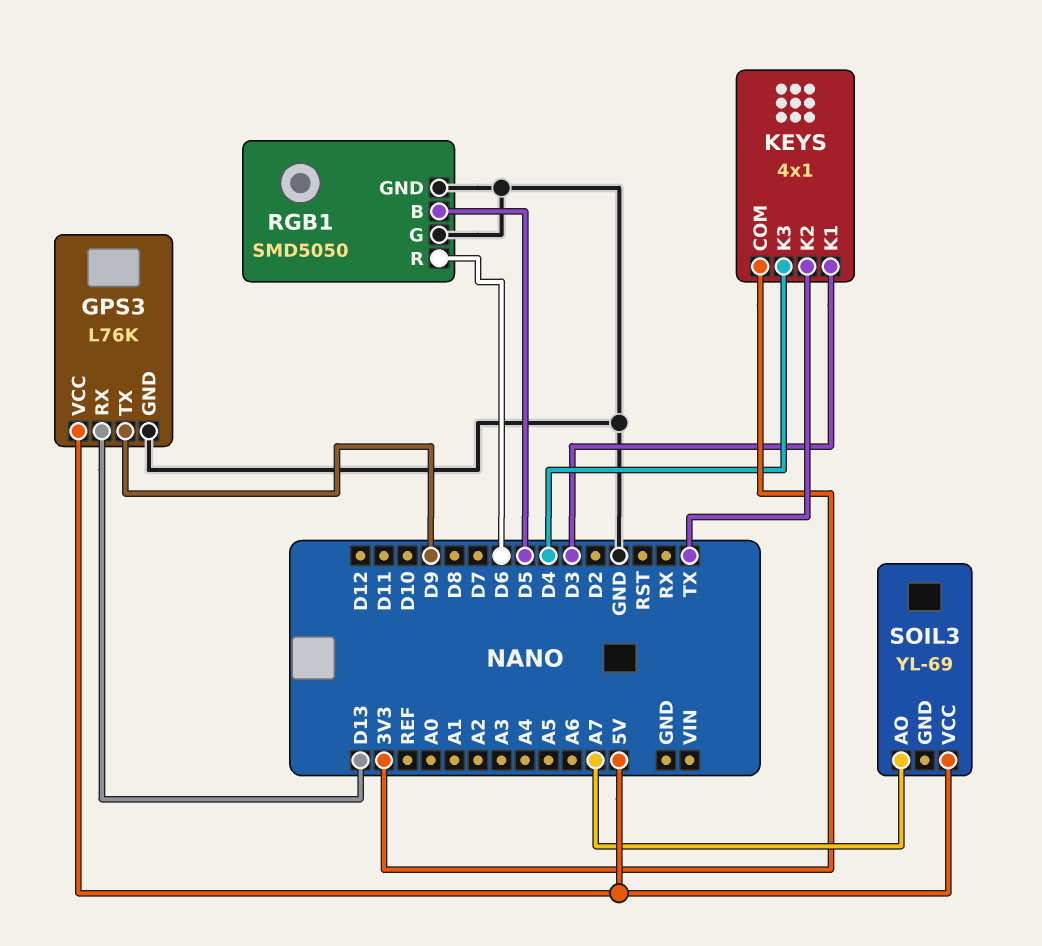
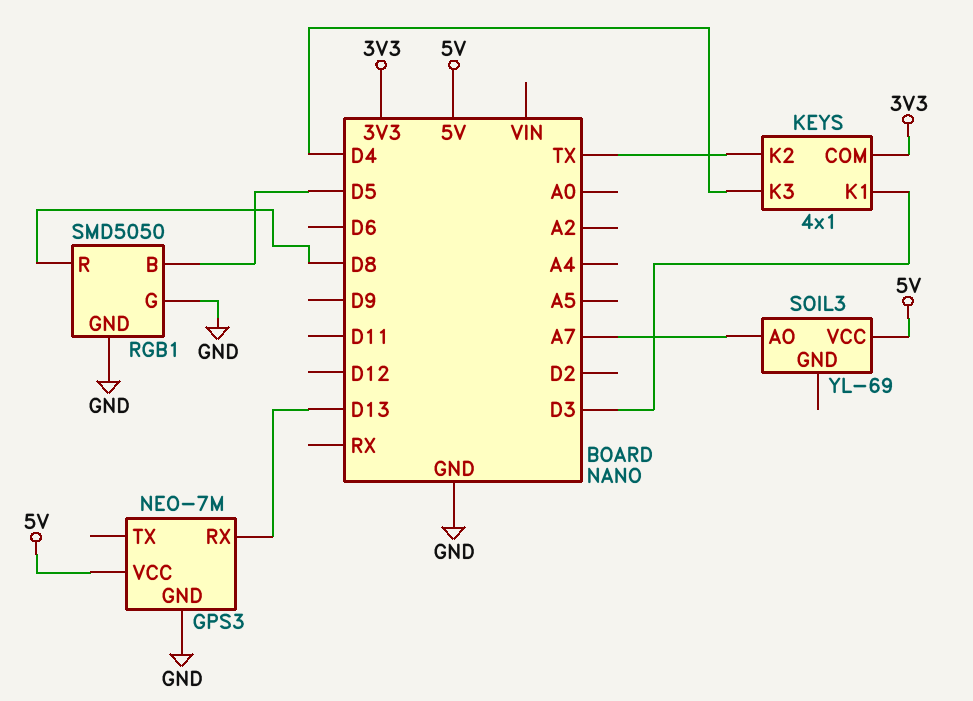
GPS3: L76K -> NEO-7M
GPS3 pin TX: D9 -> none
RGB1 pin R: D6 -> D8

